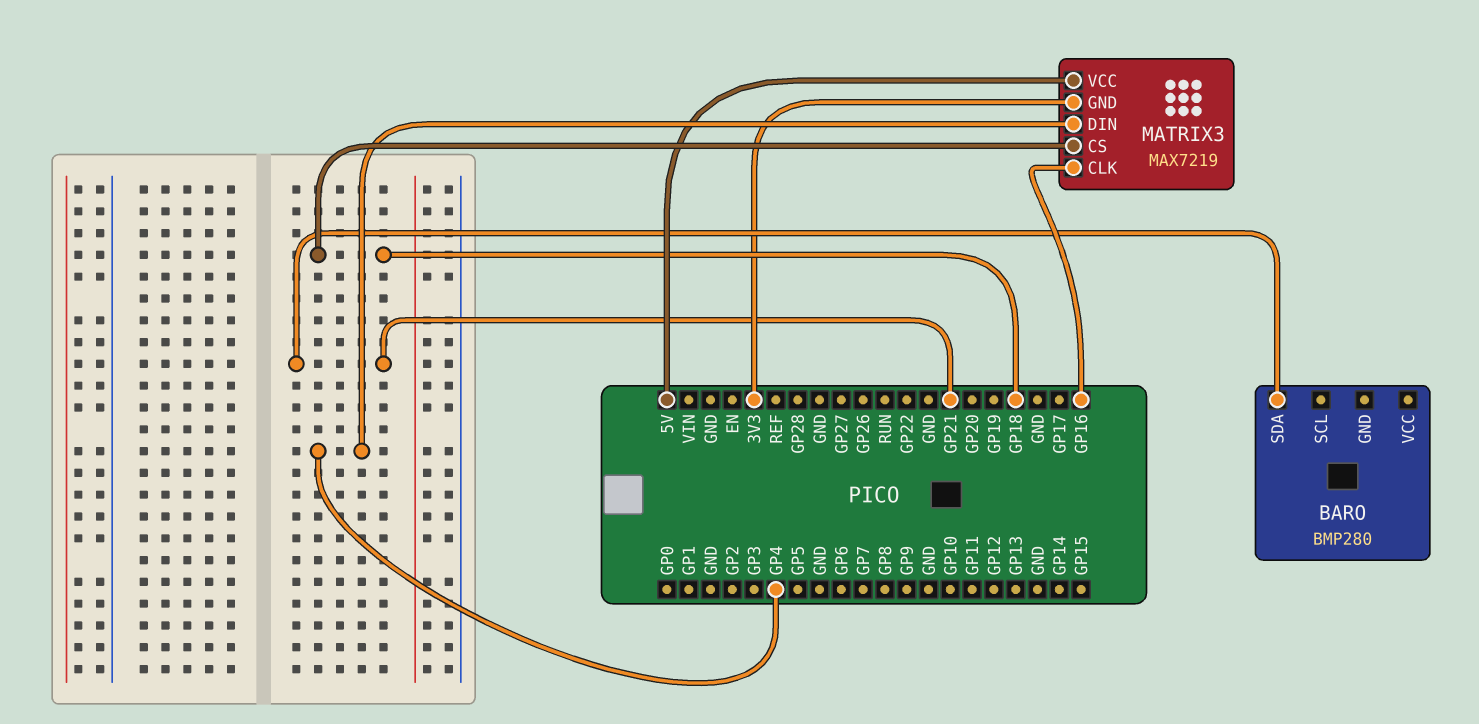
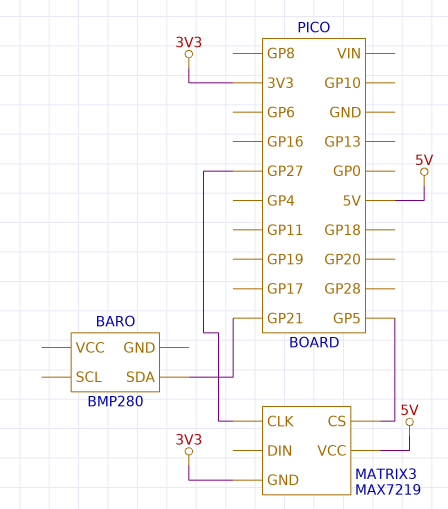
MATRIX3 pin CLK: GP16 -> GP27
MATRIX3 pin CS: GP18 -> GP5
MATRIX3 pin DIN: GP4 -> none

